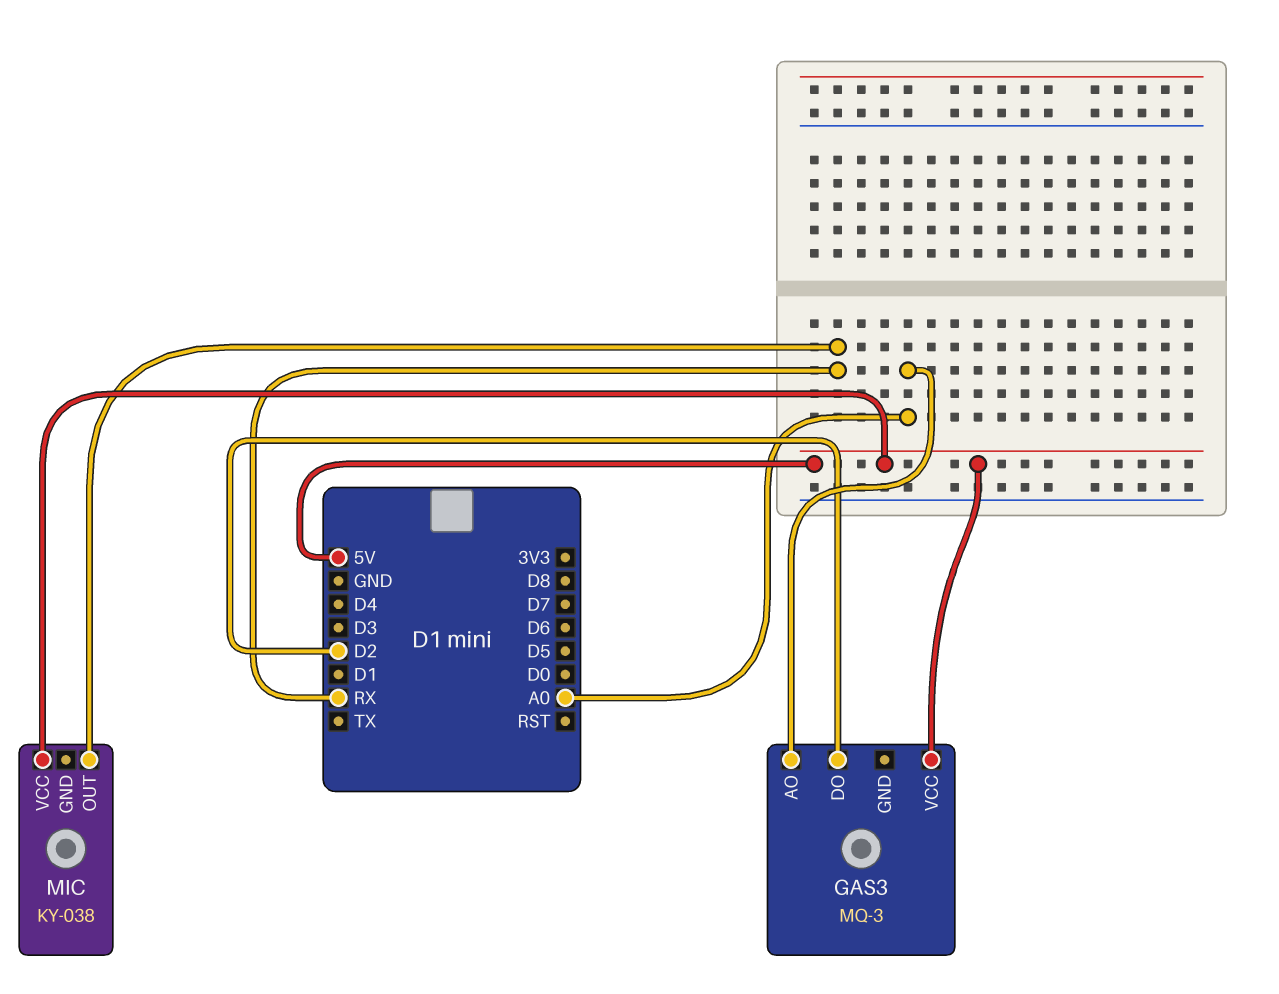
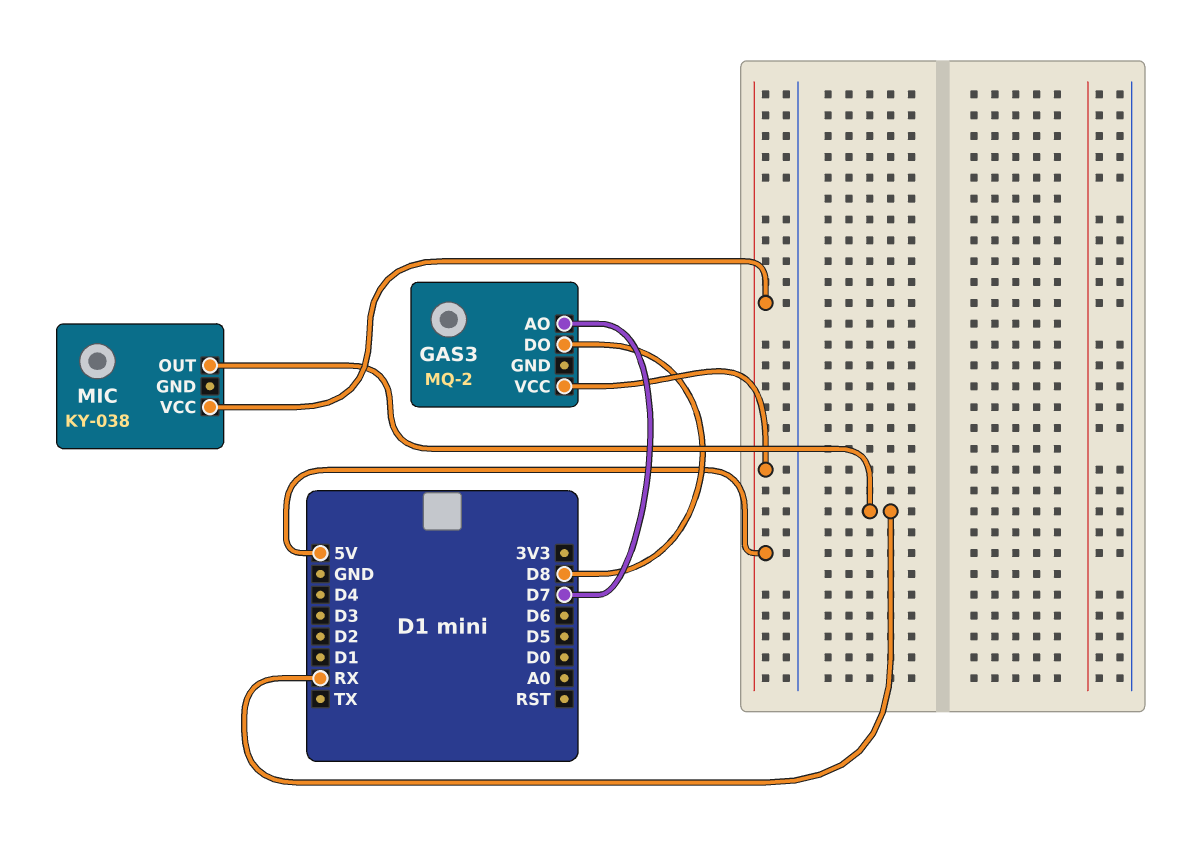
GAS3: MQ-3 -> MQ-2
GAS3 pin AO: A0 -> D7
GAS3 pin DO: D2 -> D8

